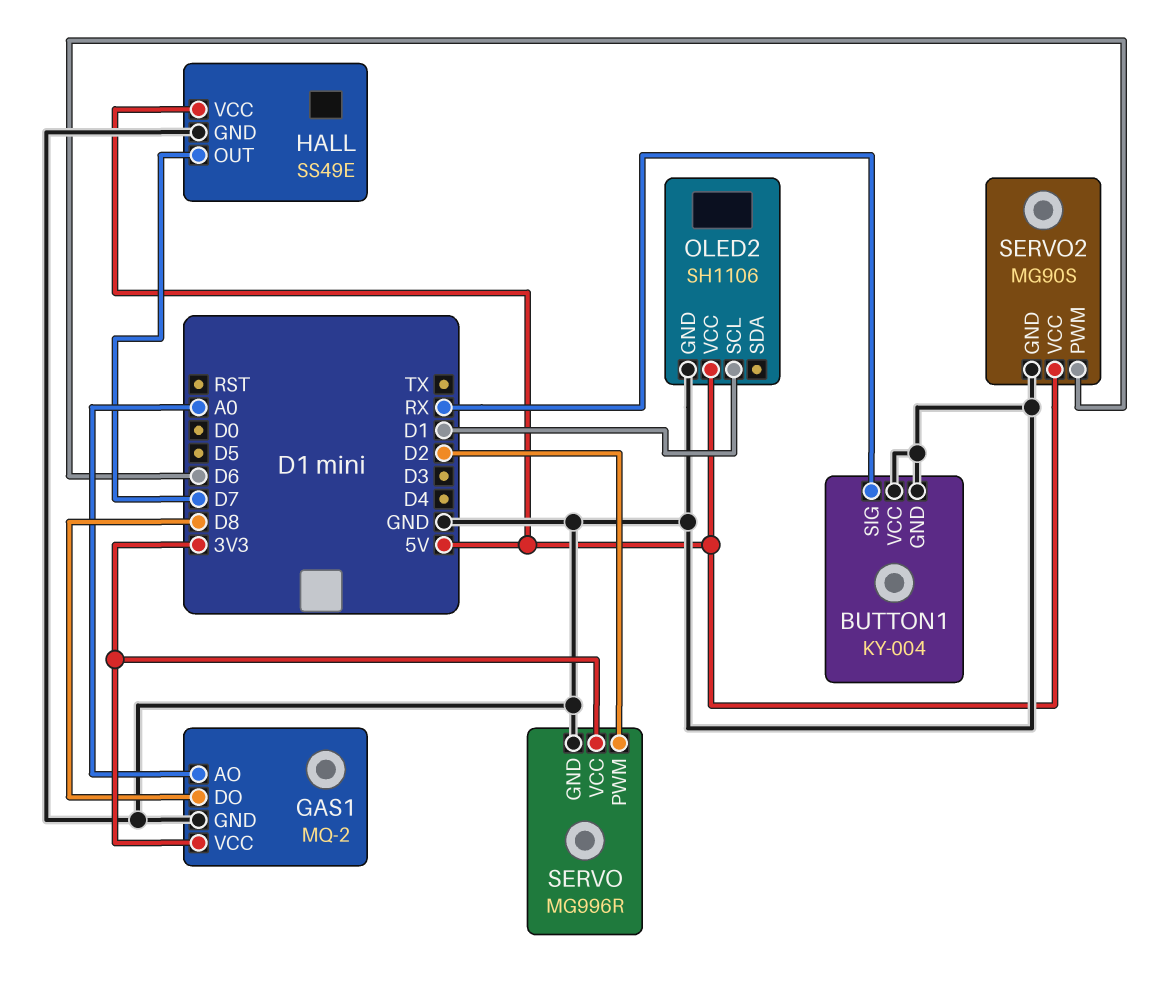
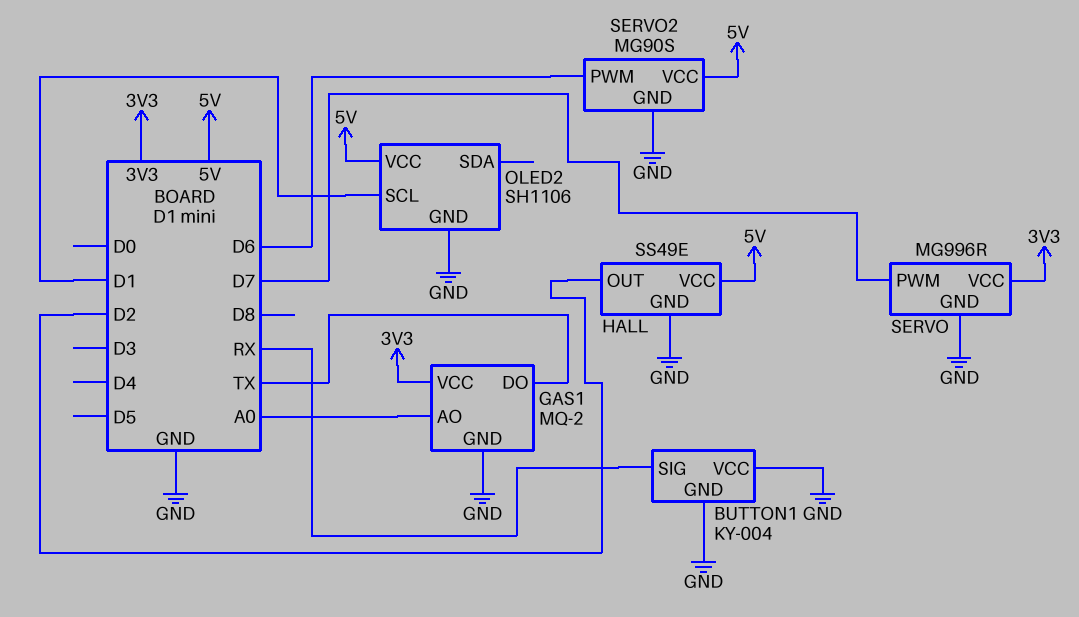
GAS1 pin DO: D8 -> TX
HALL pin OUT: D7 -> D2
SERVO pin PWM: D2 -> D7

